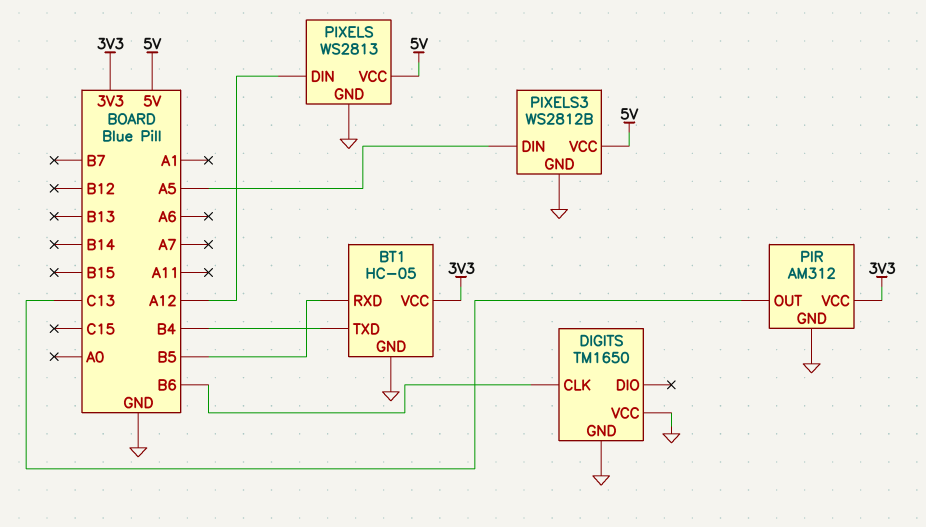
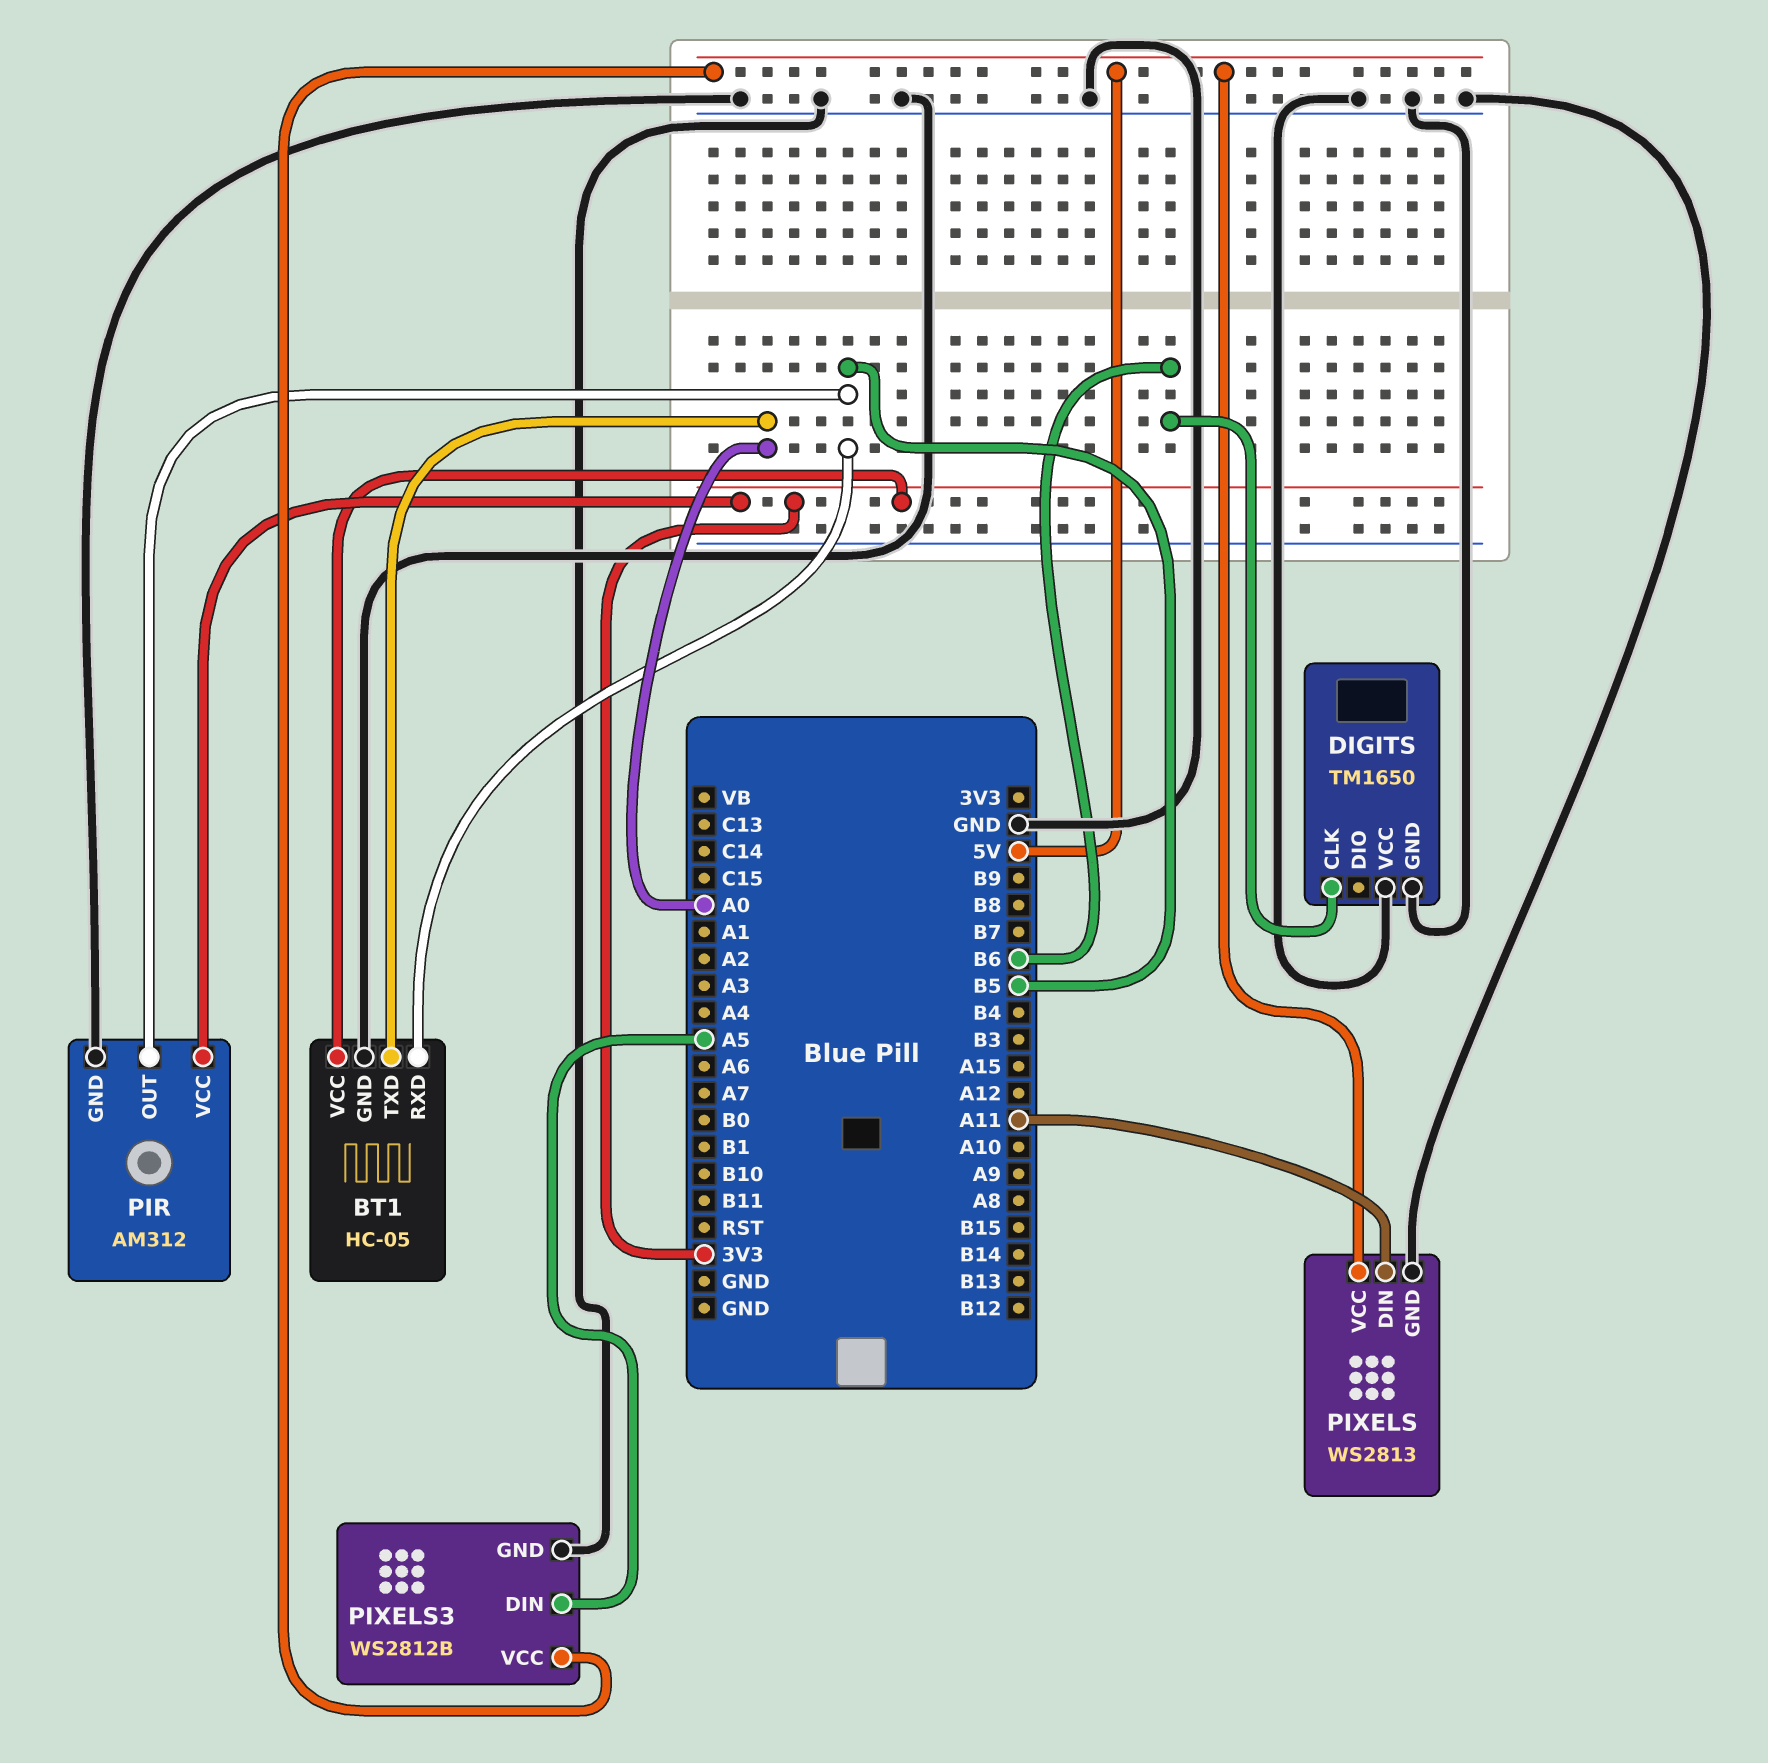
BT1 pin TXD: B4 -> A0
PIR pin OUT: C13 -> B5
PIXELS pin DIN: A12 -> A11

